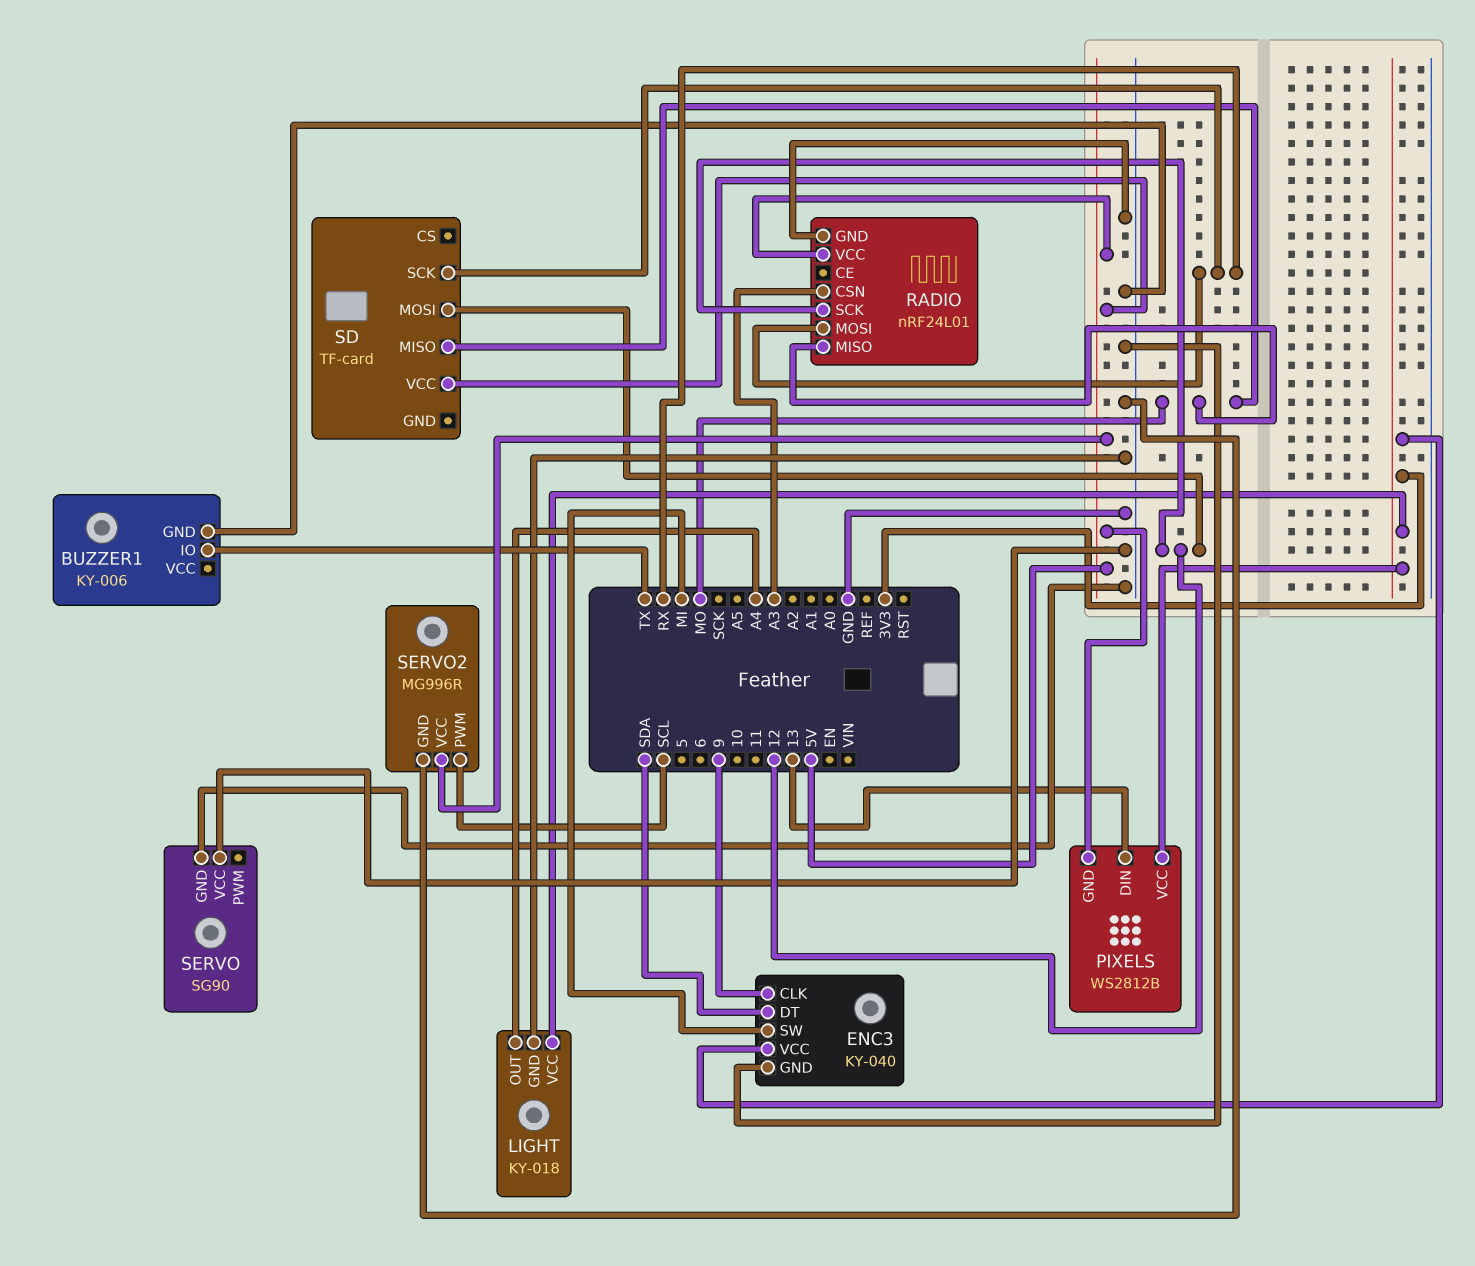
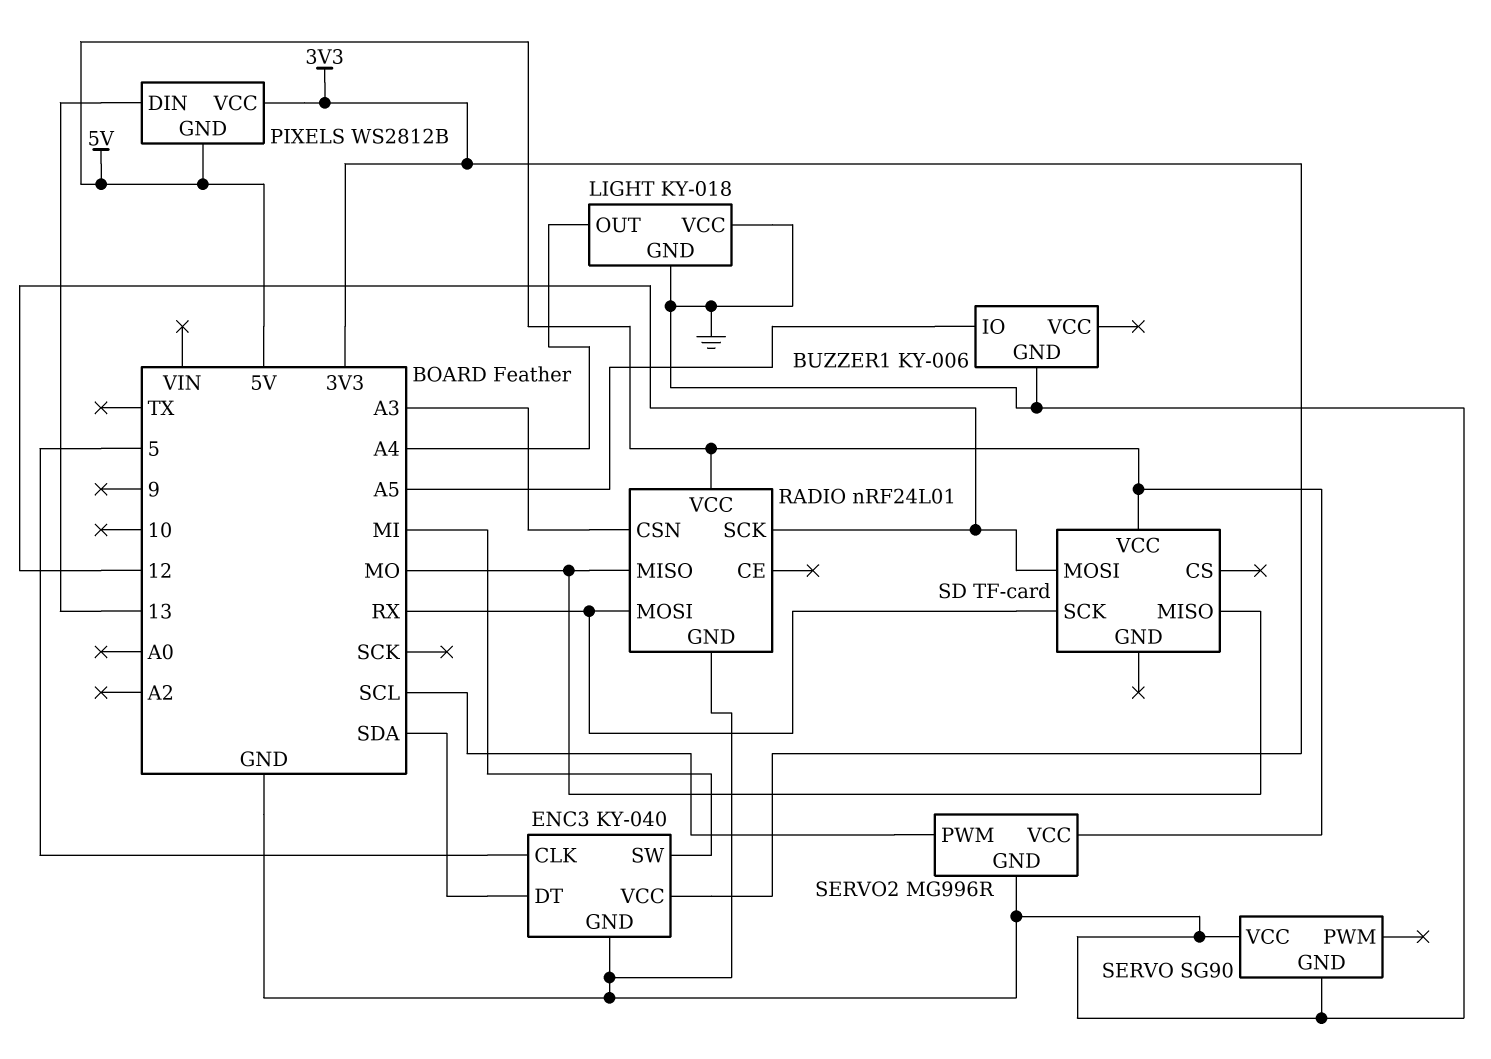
BUZZER1 pin IO: TX -> A5
ENC3 pin CLK: 9 -> 5
LIGHT pin VCC: 3V3 -> GND

